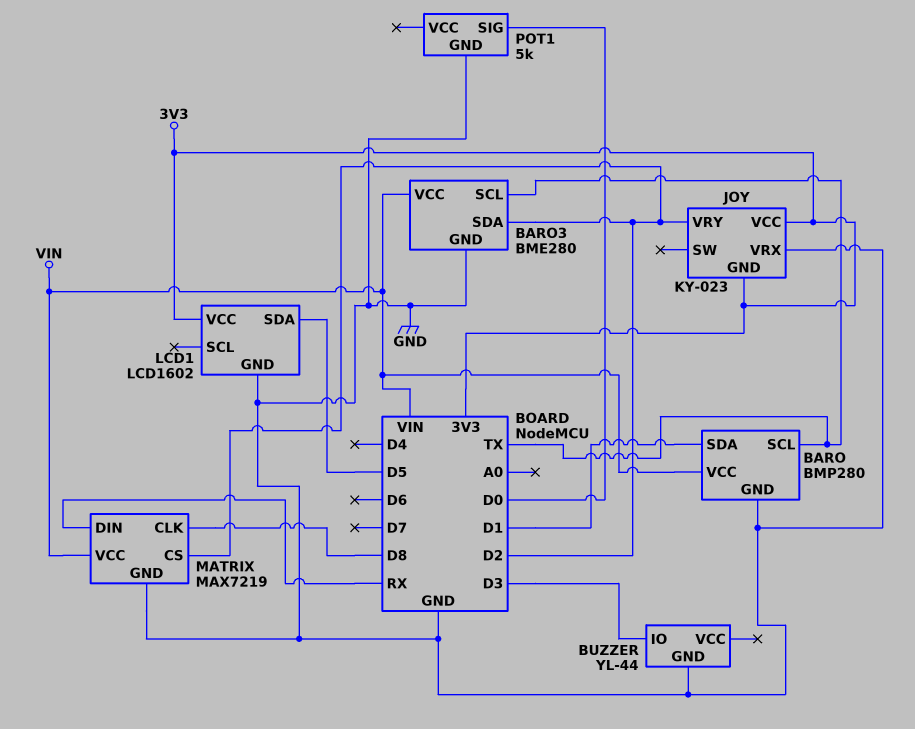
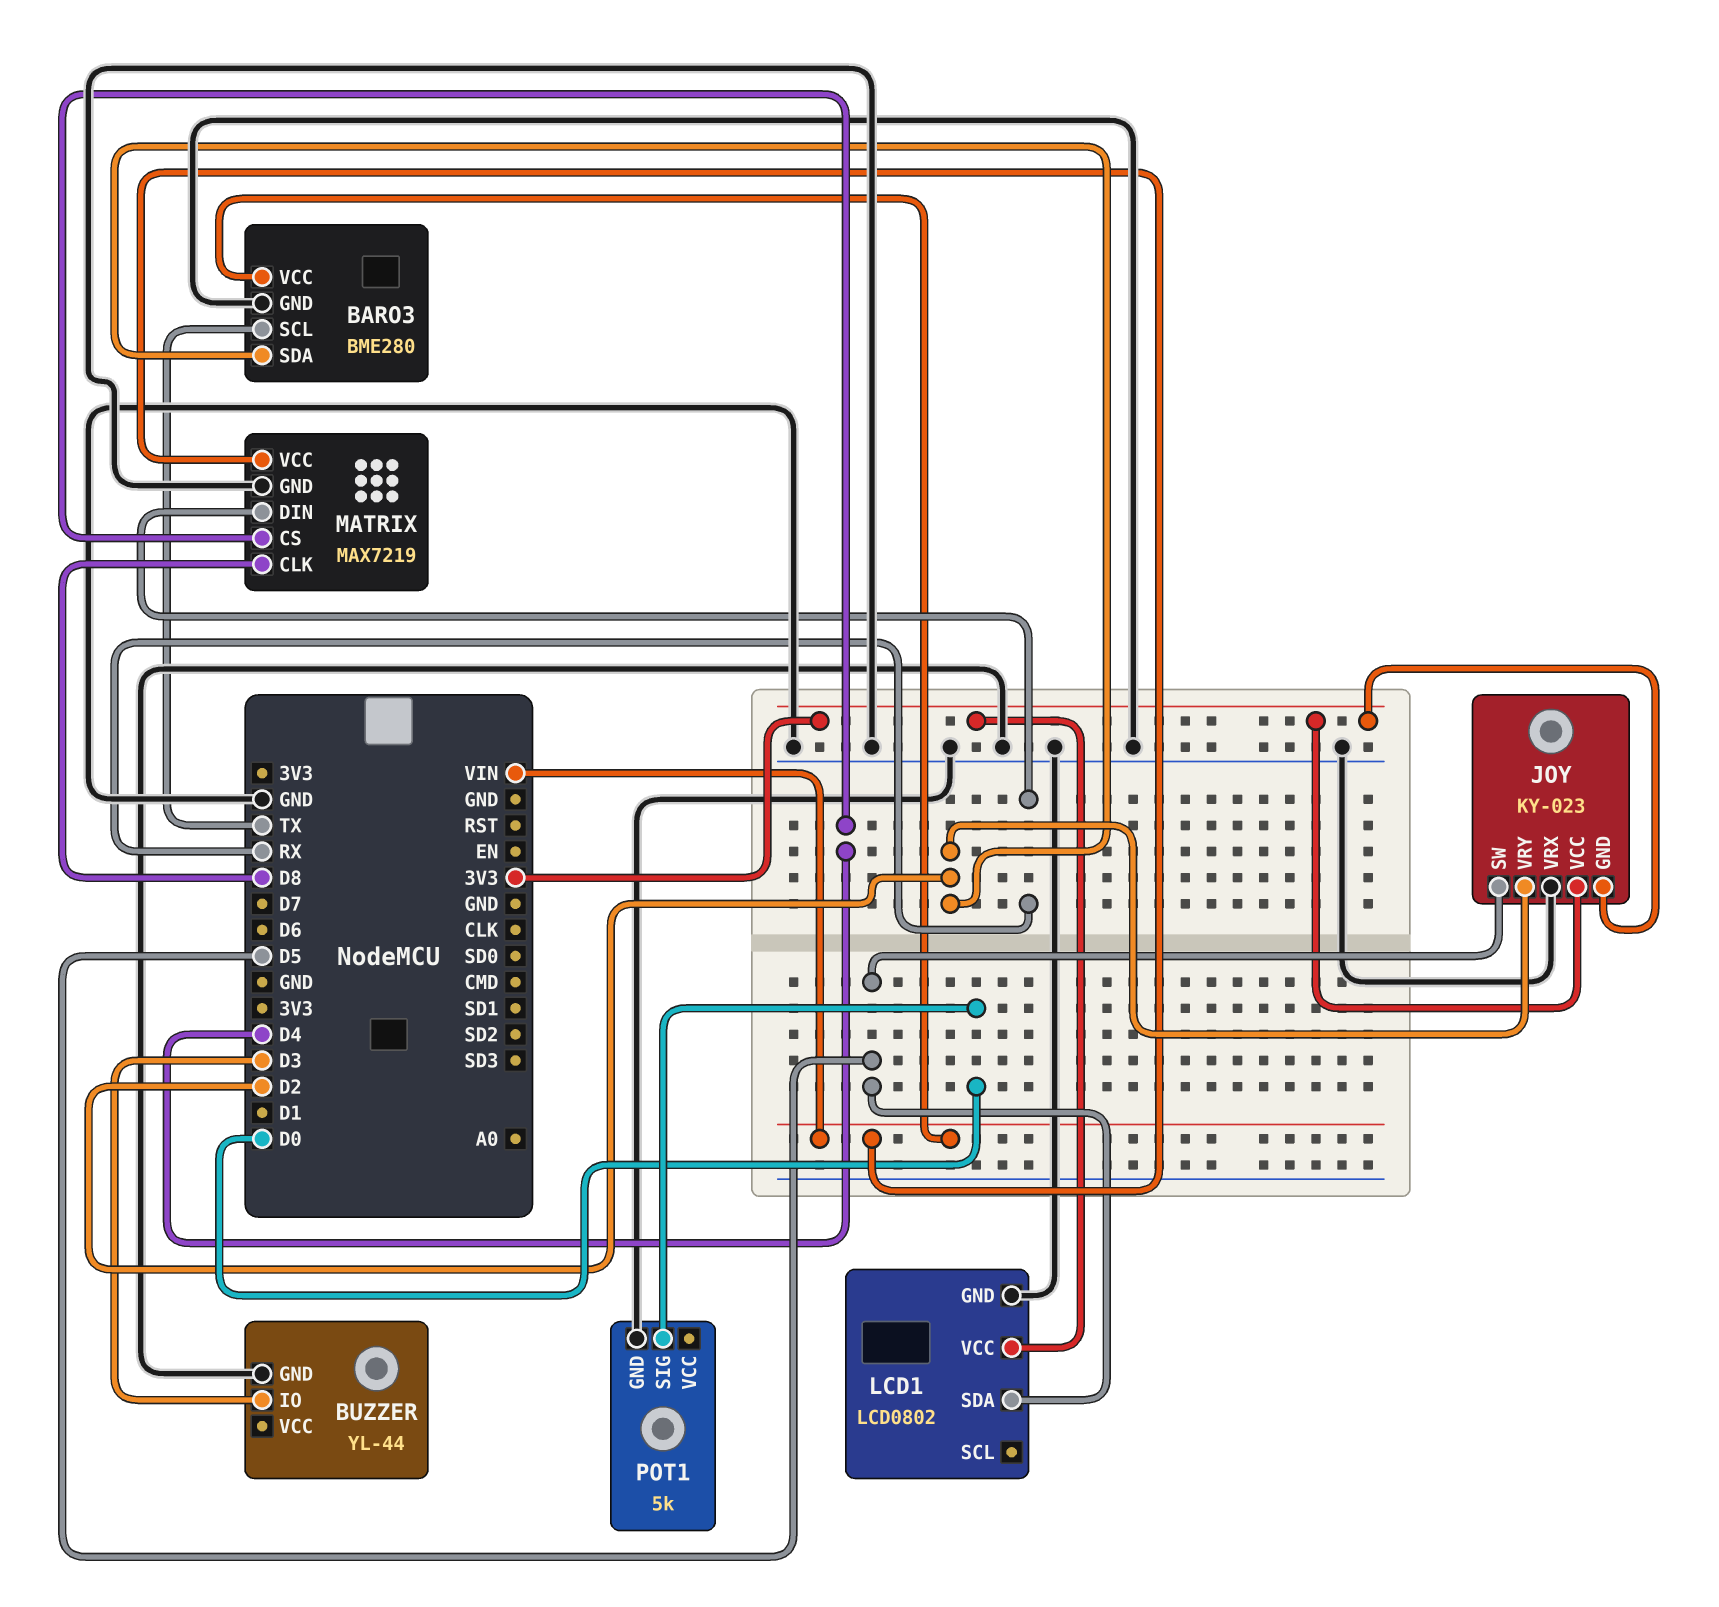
BARO: BMP280 -> none
BARO pin GND: GND -> none
BARO pin SCL: TX -> none
BARO pin SDA: D1 -> none
BARO pin VCC: VIN -> none
JOY pin SW: none -> D5
LCD1: LCD1602 -> LCD0802
MATRIX pin CS: D2 -> D4

